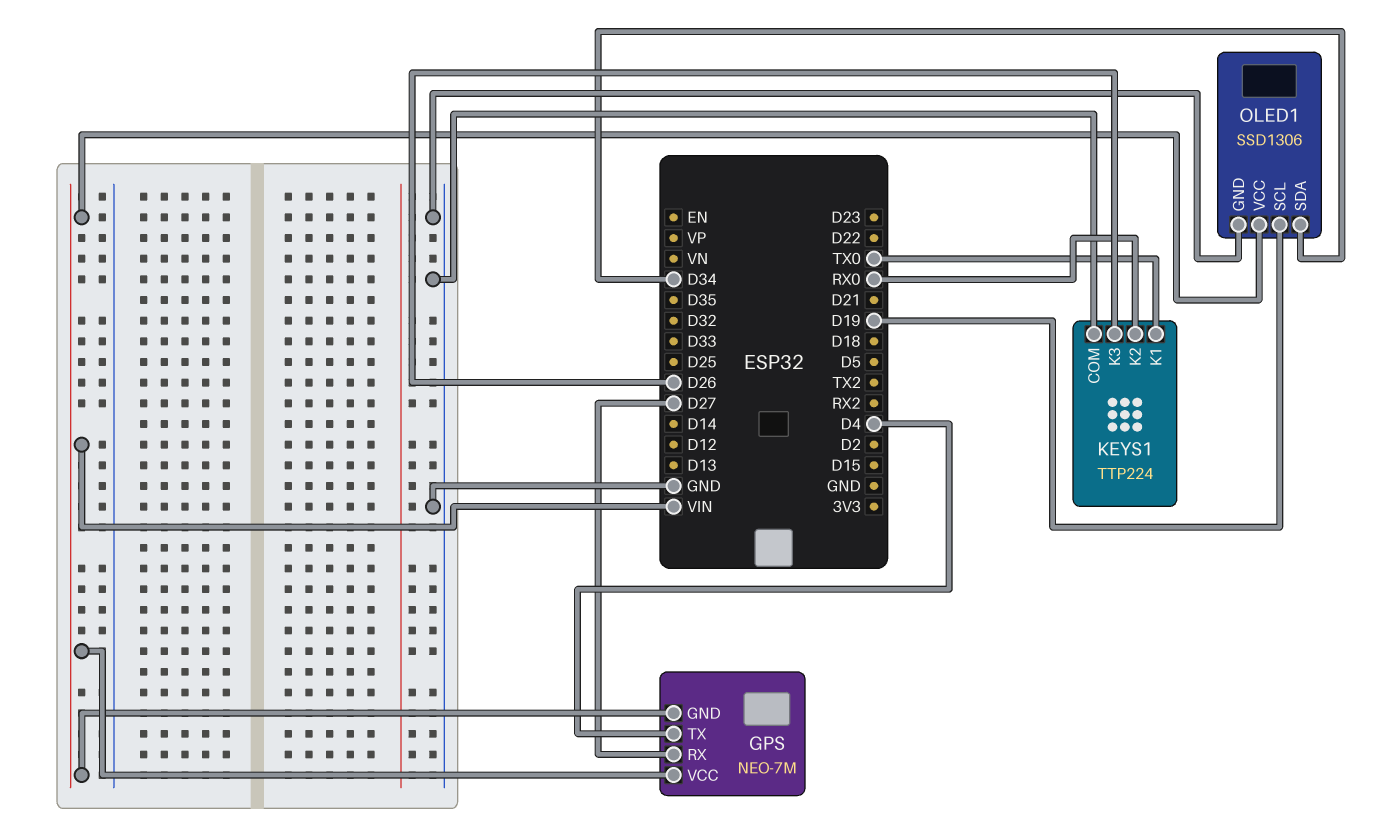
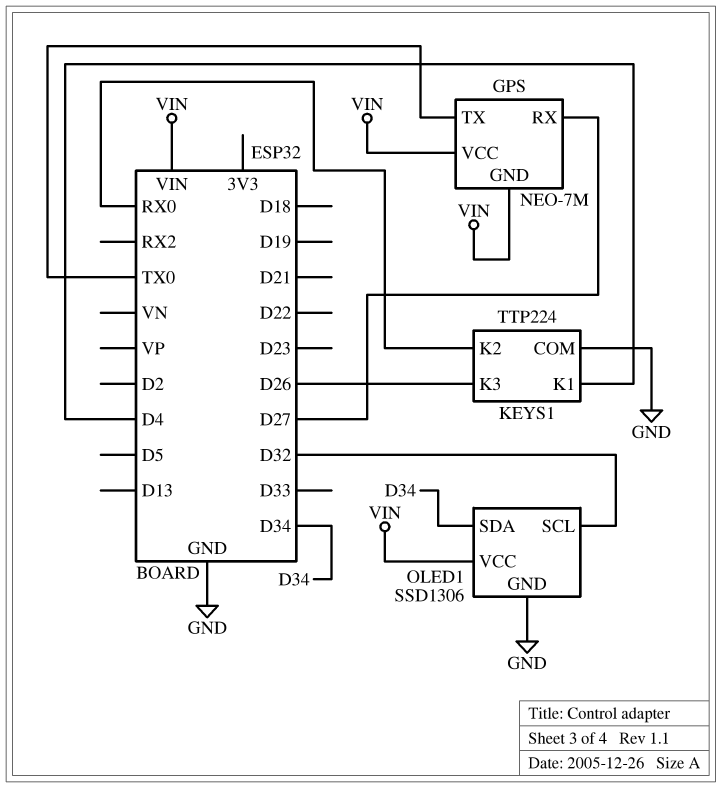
GPS pin TX: D4 -> TX0
KEYS1 pin K1: TX0 -> D4
OLED1 pin SCL: D19 -> D32

